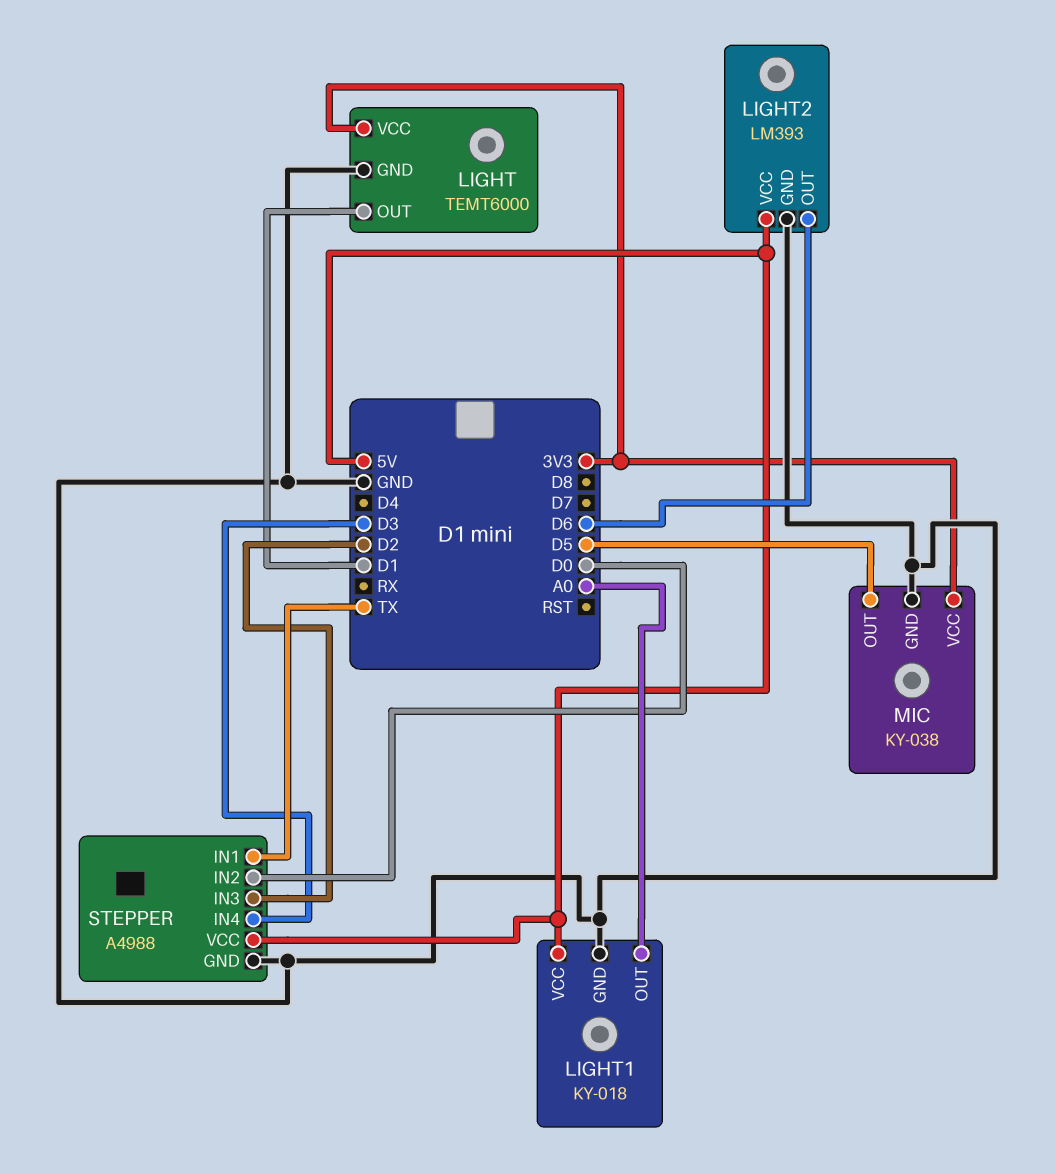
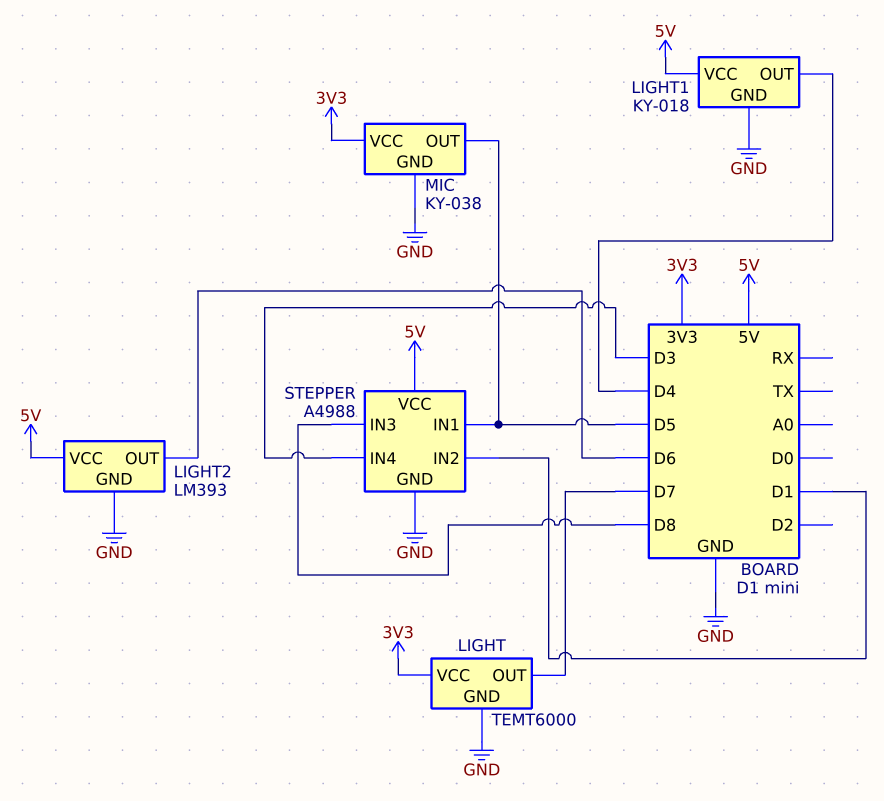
LIGHT pin OUT: D1 -> D7
LIGHT1 pin OUT: A0 -> D4
STEPPER pin IN1: TX -> D5
STEPPER pin IN2: D0 -> D1
STEPPER pin IN3: D2 -> D8

